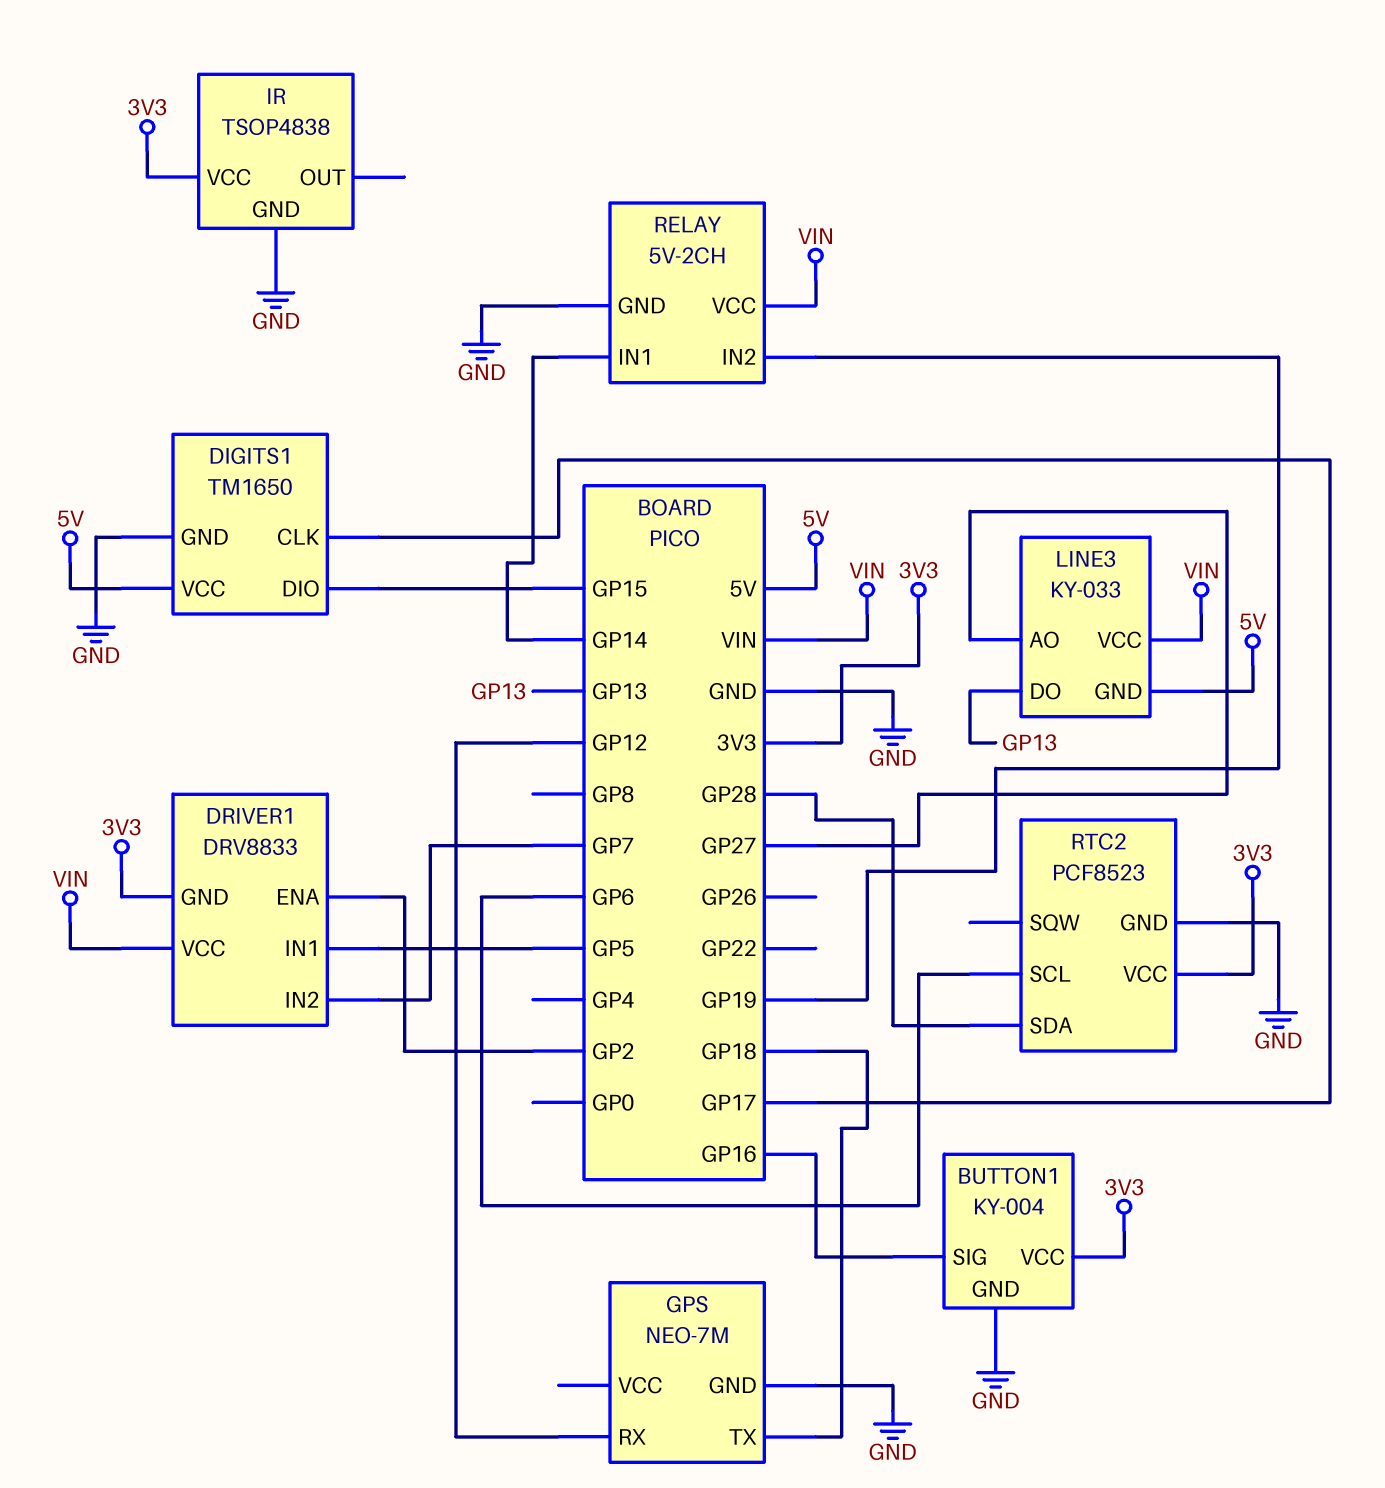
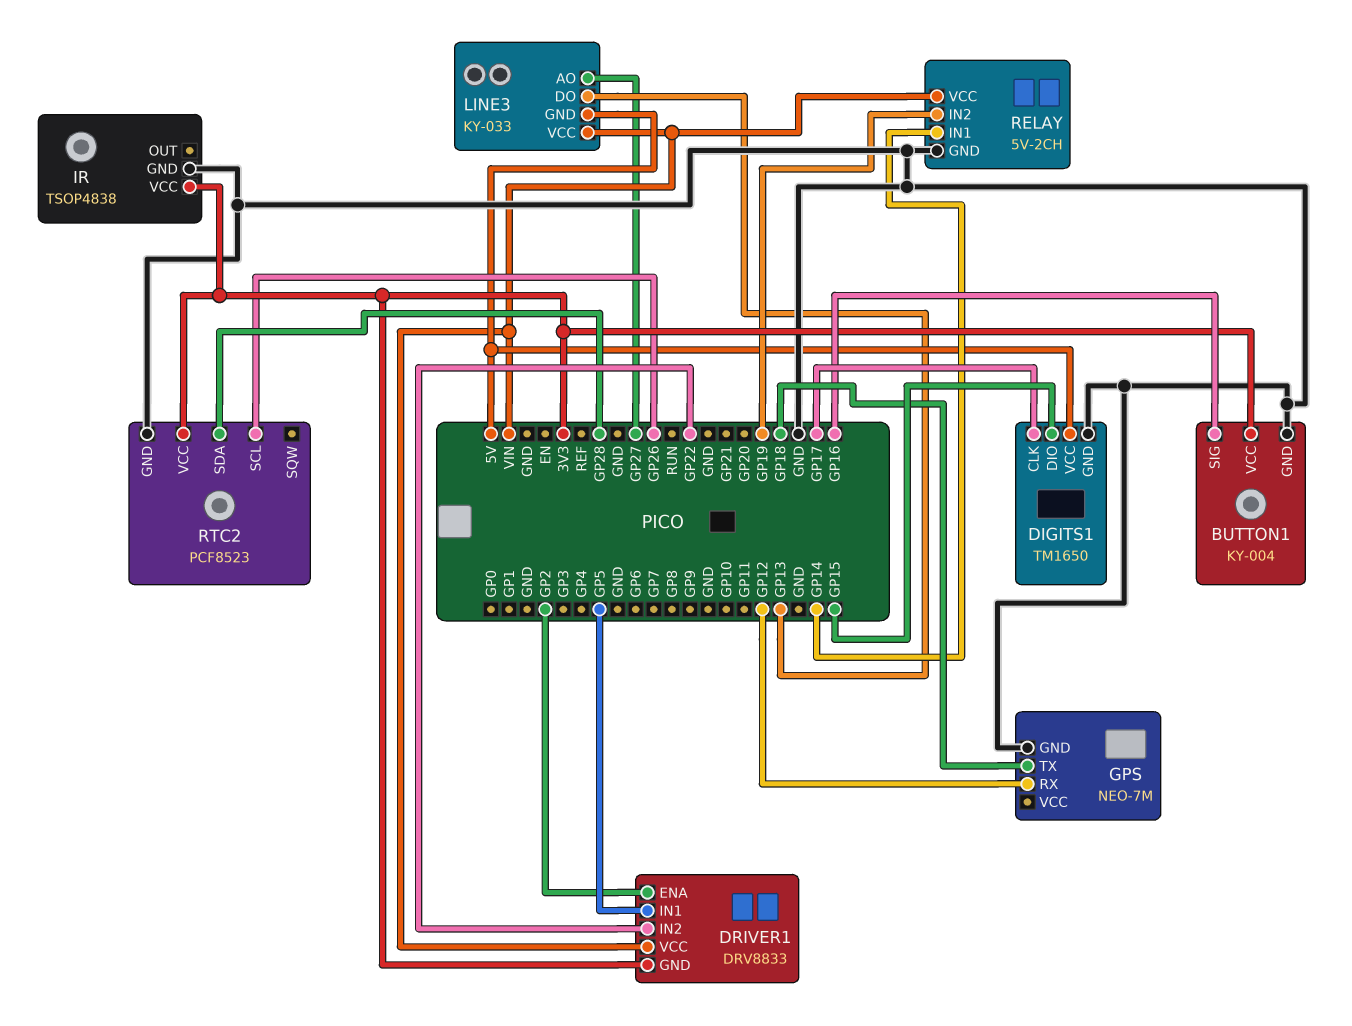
DRIVER1 pin IN2: GP7 -> GP22
RTC2 pin SCL: GP6 -> GP26

